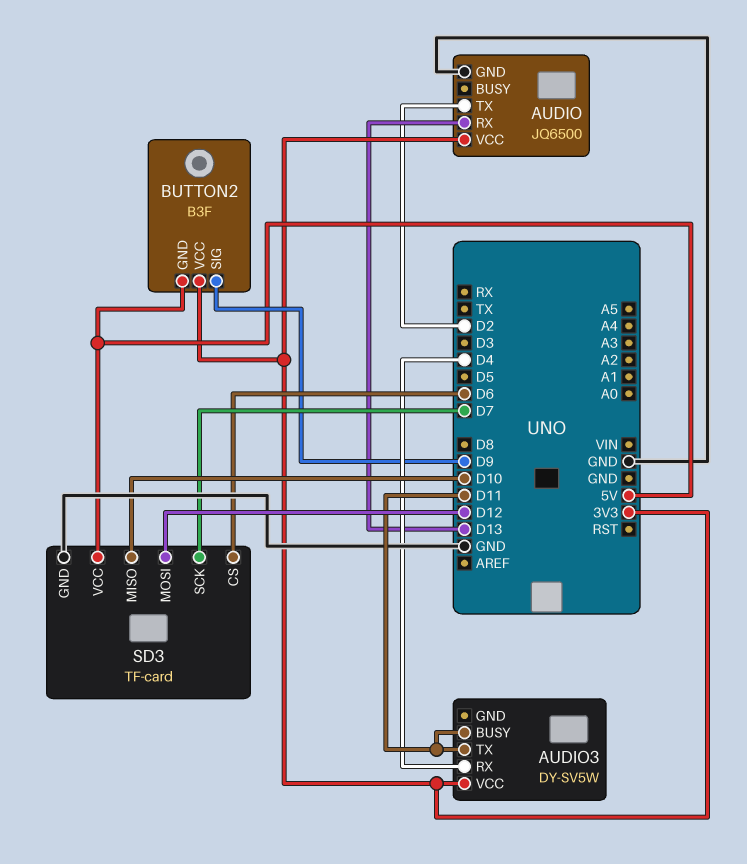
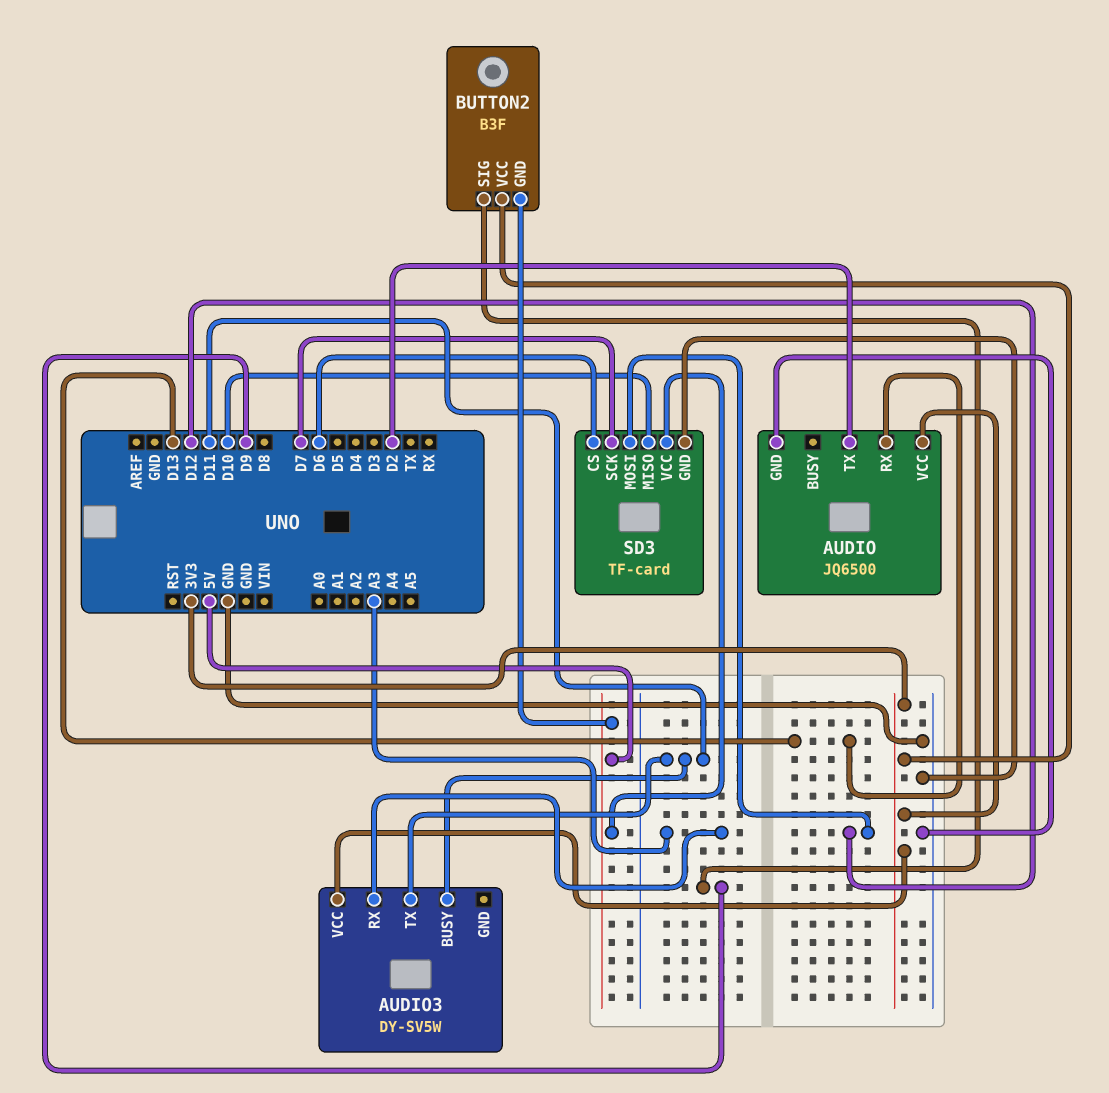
AUDIO3 pin RX: D4 -> A3

